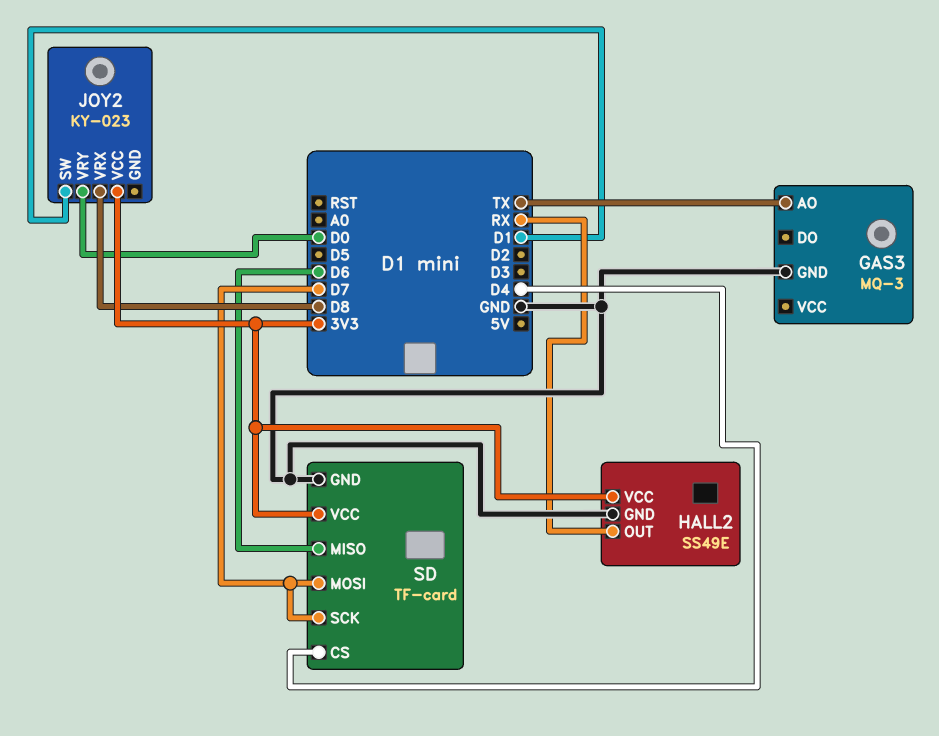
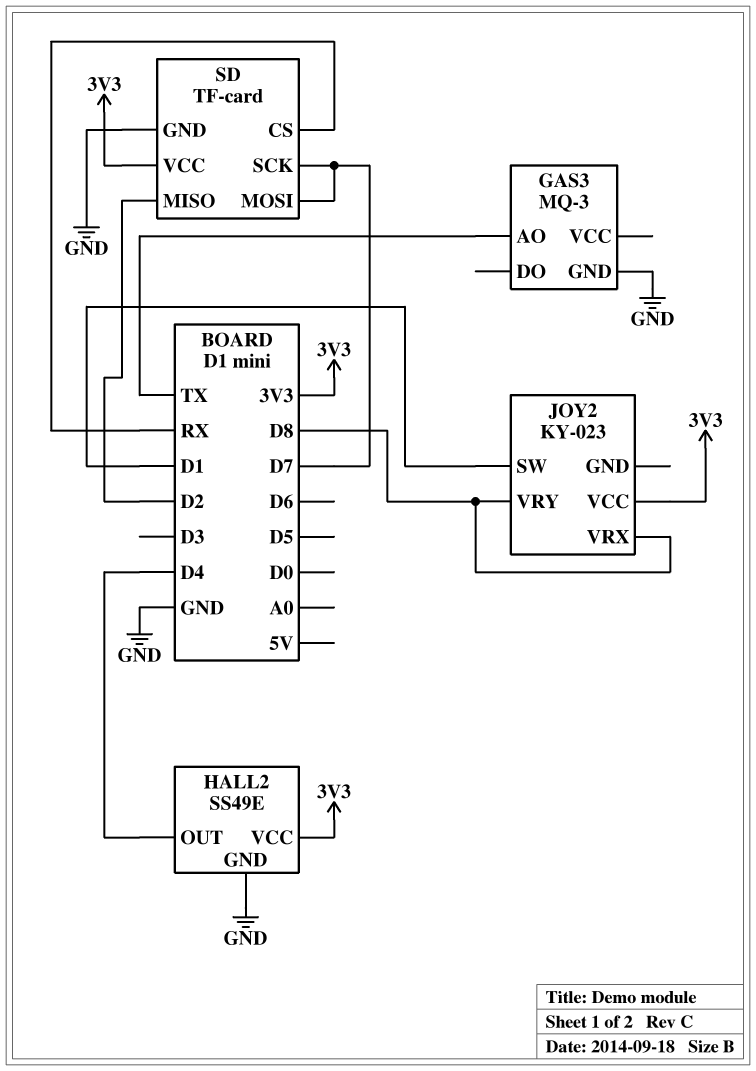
HALL2 pin OUT: RX -> D4
JOY2 pin VRY: D0 -> D8
SD pin CS: D4 -> RX
SD pin MISO: D6 -> D2

